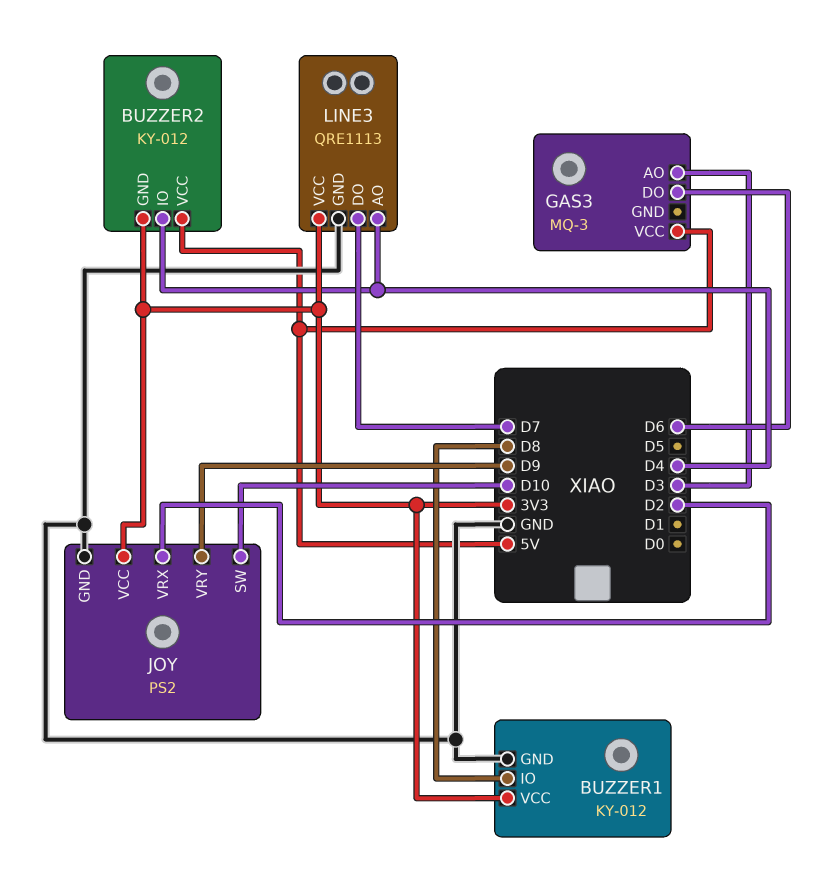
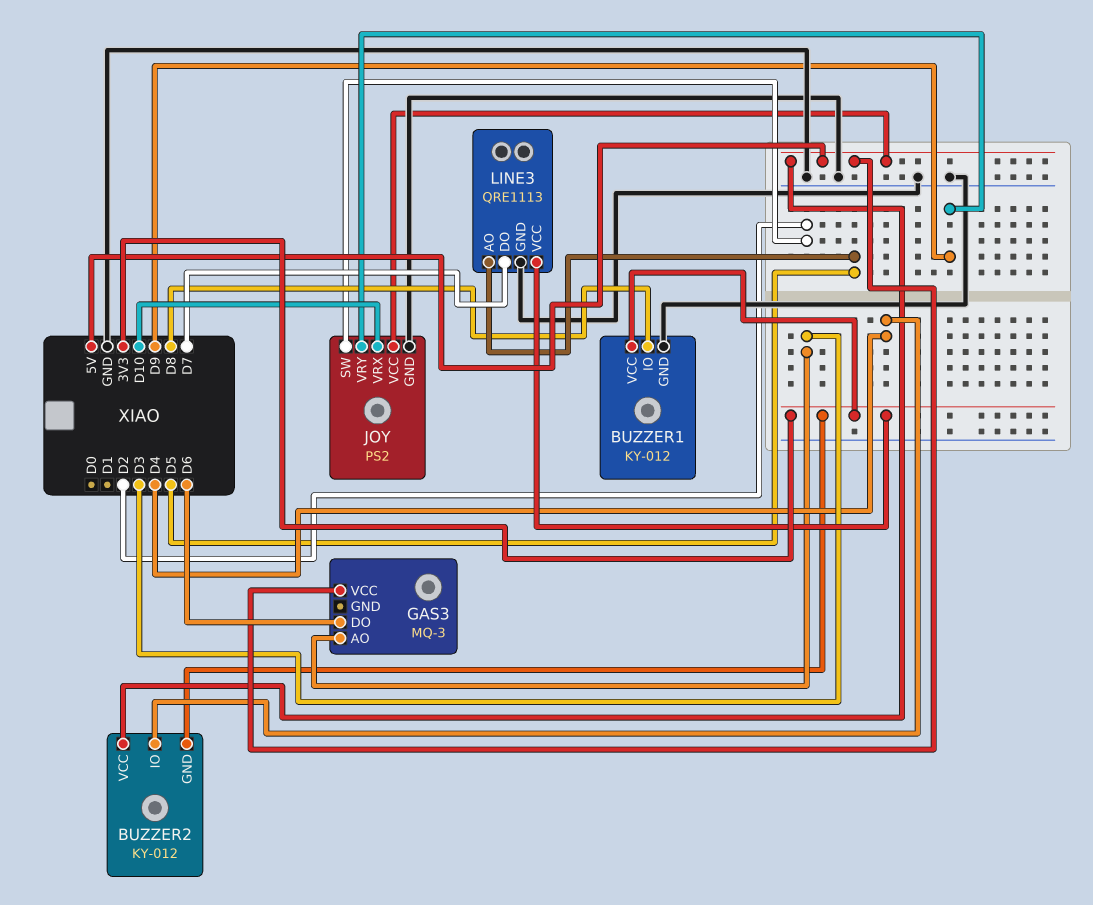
JOY pin SW: D10 -> D2
JOY pin VCC: 3V3 -> 5V
JOY pin VRX: D2 -> D10
LINE3 pin AO: D4 -> D5

